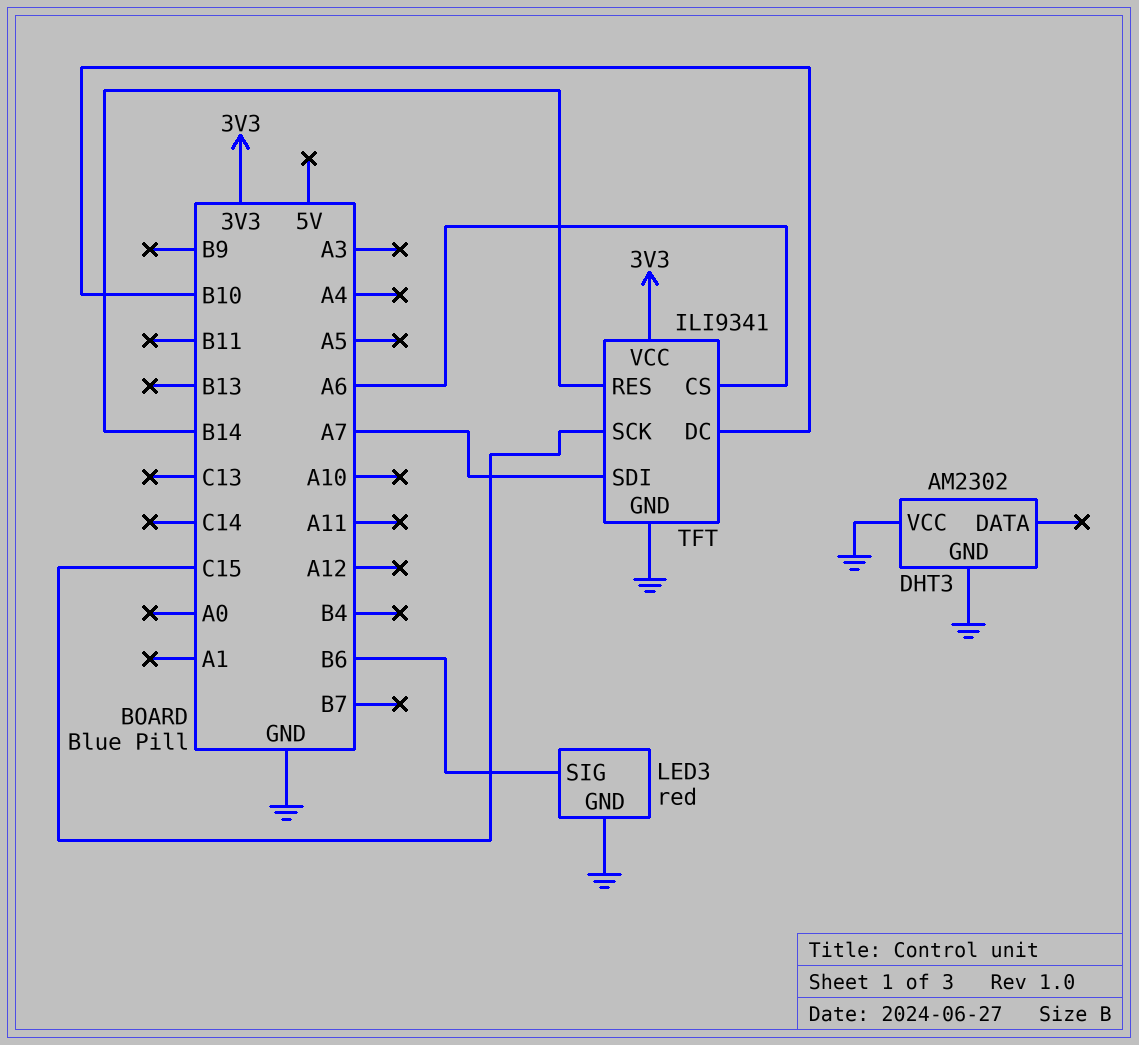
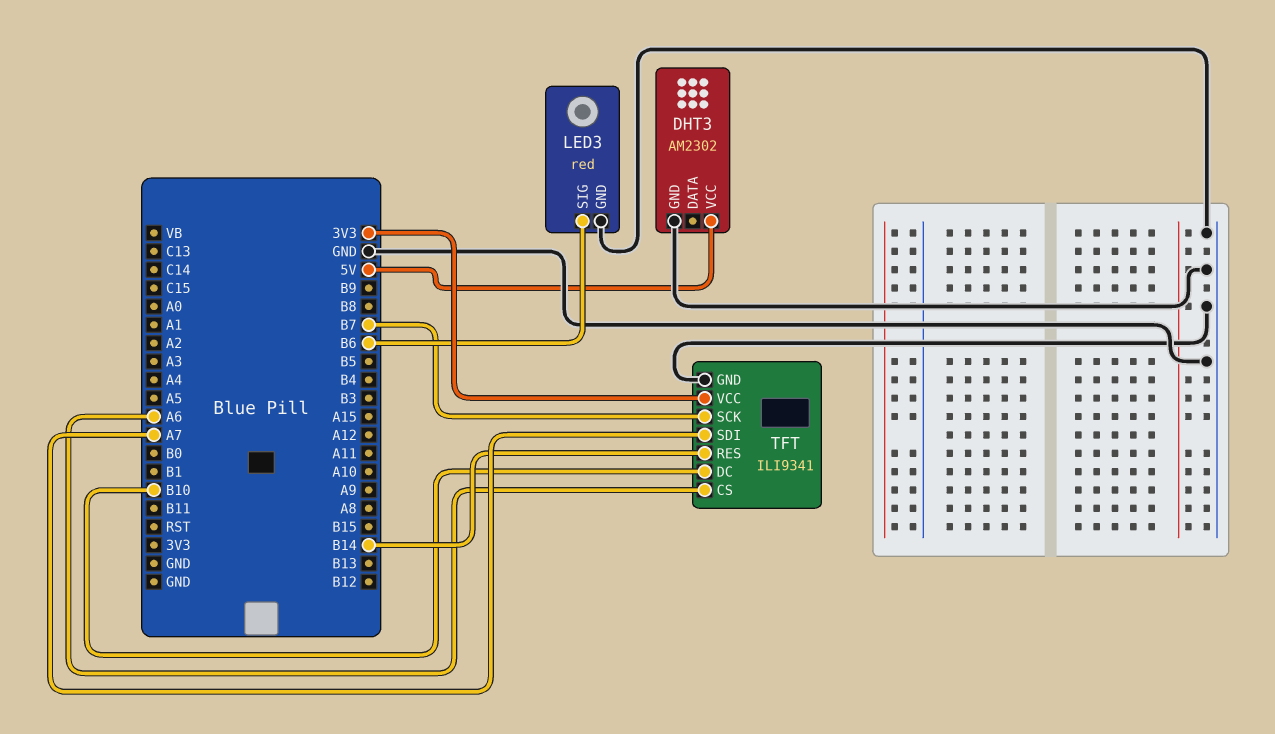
DHT3 pin VCC: GND -> 5V
TFT pin SCK: C15 -> B7

